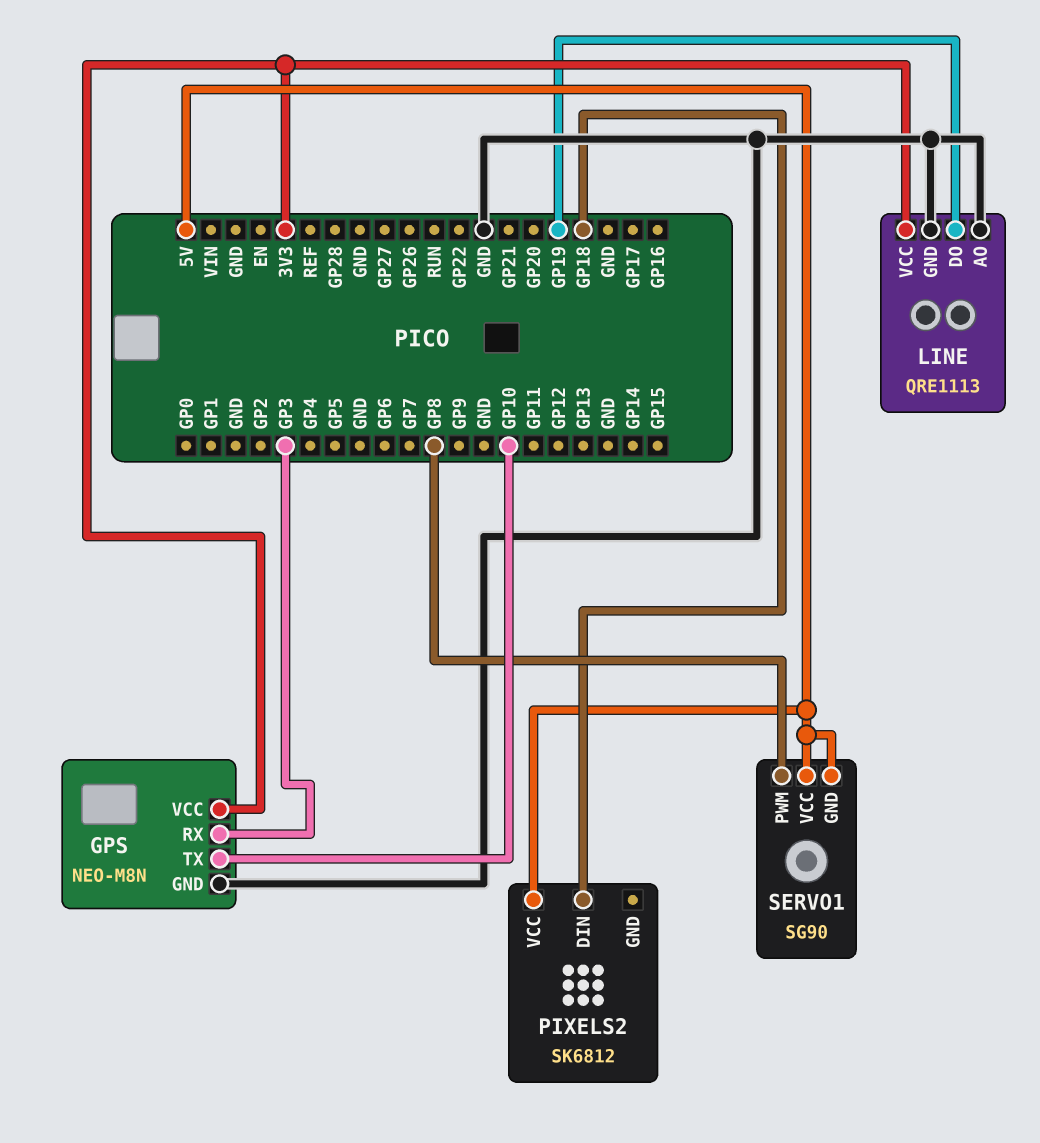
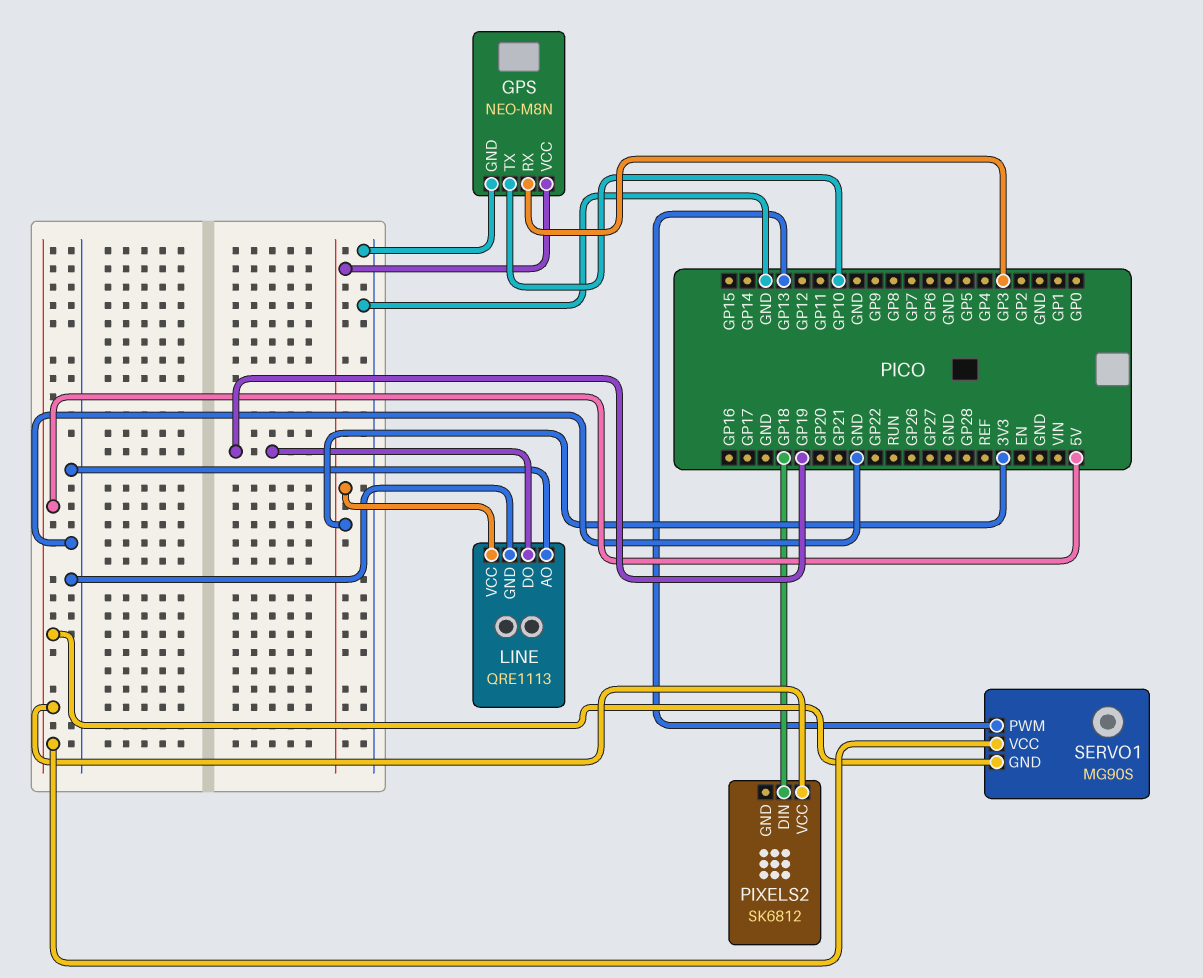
SERVO1: SG90 -> MG90S
SERVO1 pin PWM: GP8 -> GP13

